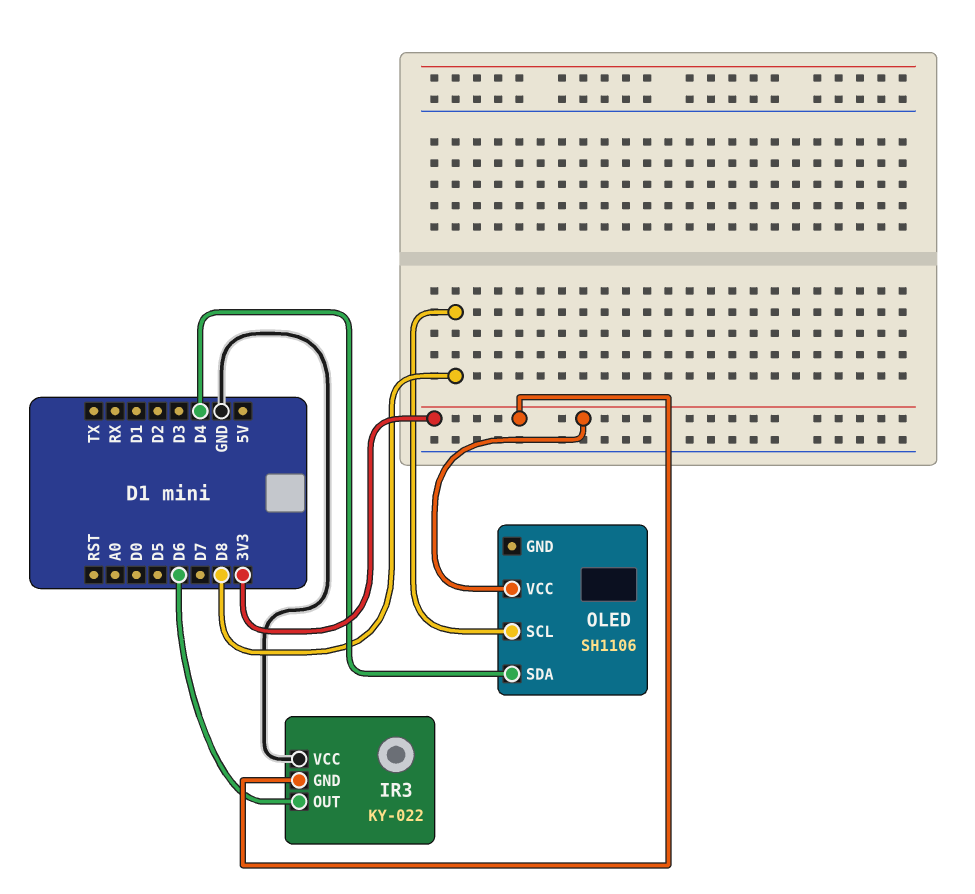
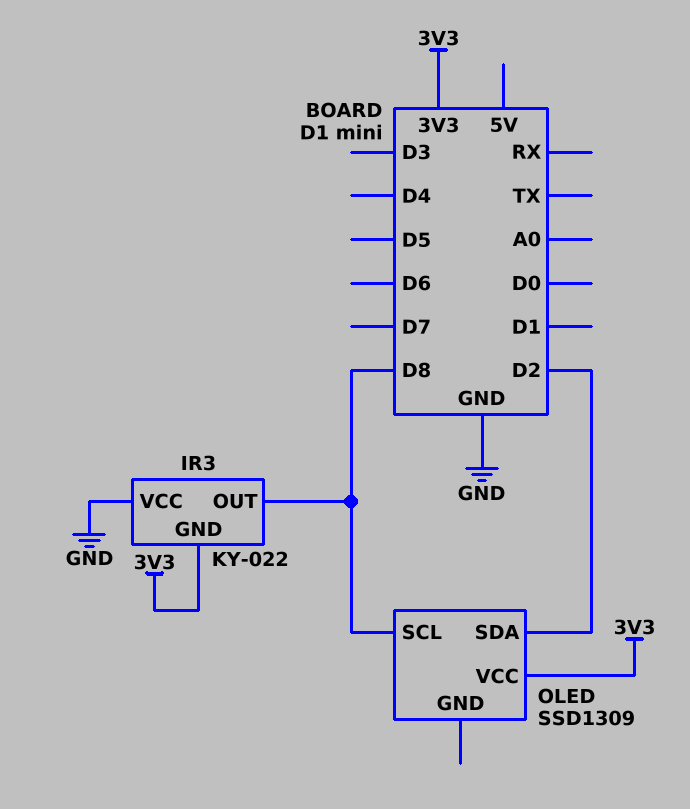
IR3 pin OUT: D6 -> D8
OLED: SH1106 -> SSD1309
OLED pin SDA: D4 -> D2

